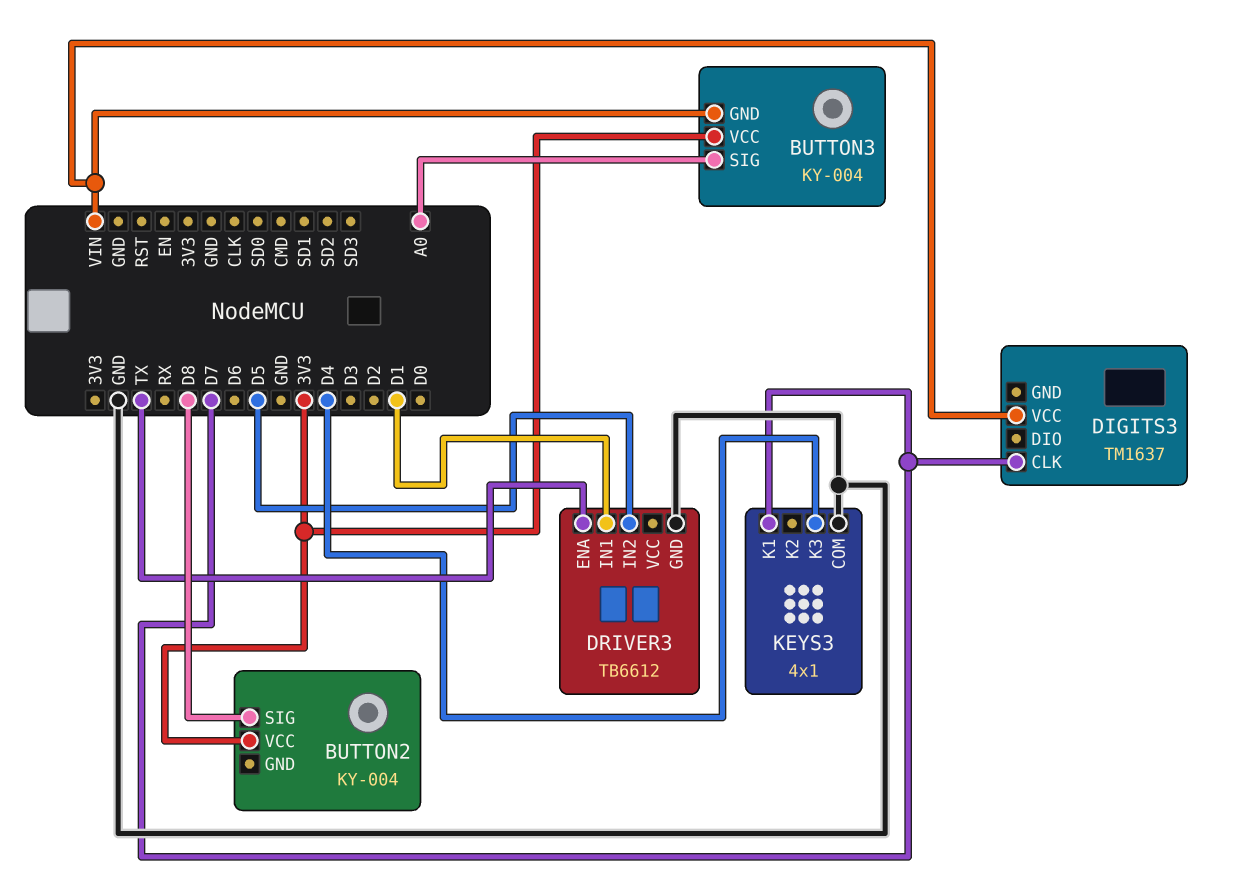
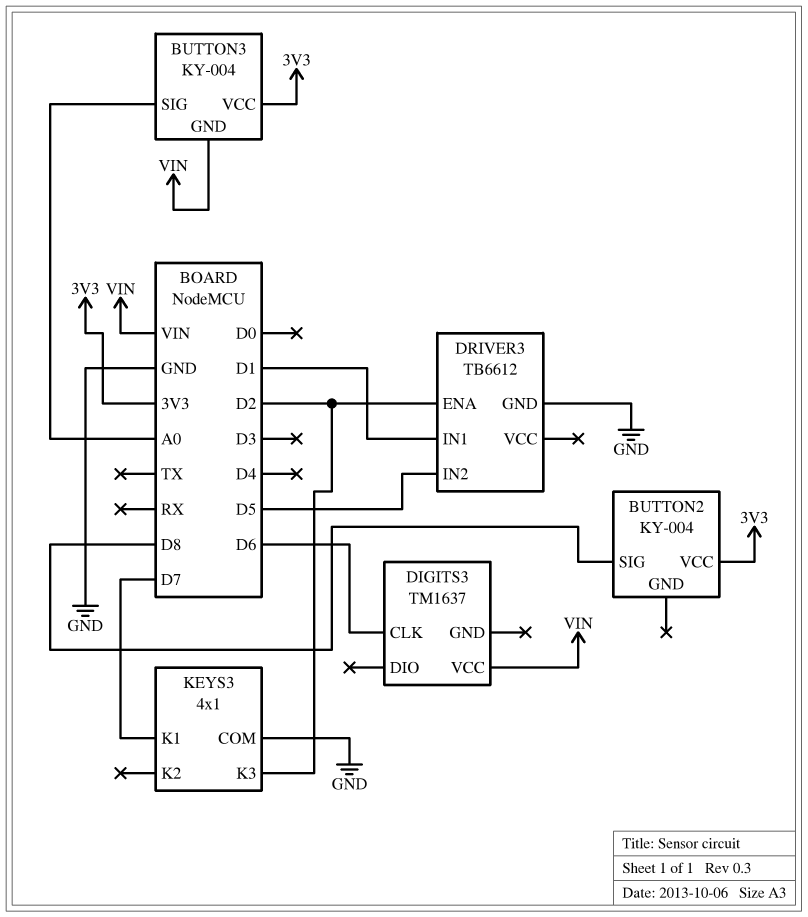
DIGITS3 pin CLK: D7 -> D6
DRIVER3 pin ENA: TX -> D2
KEYS3 pin K3: D4 -> D2

